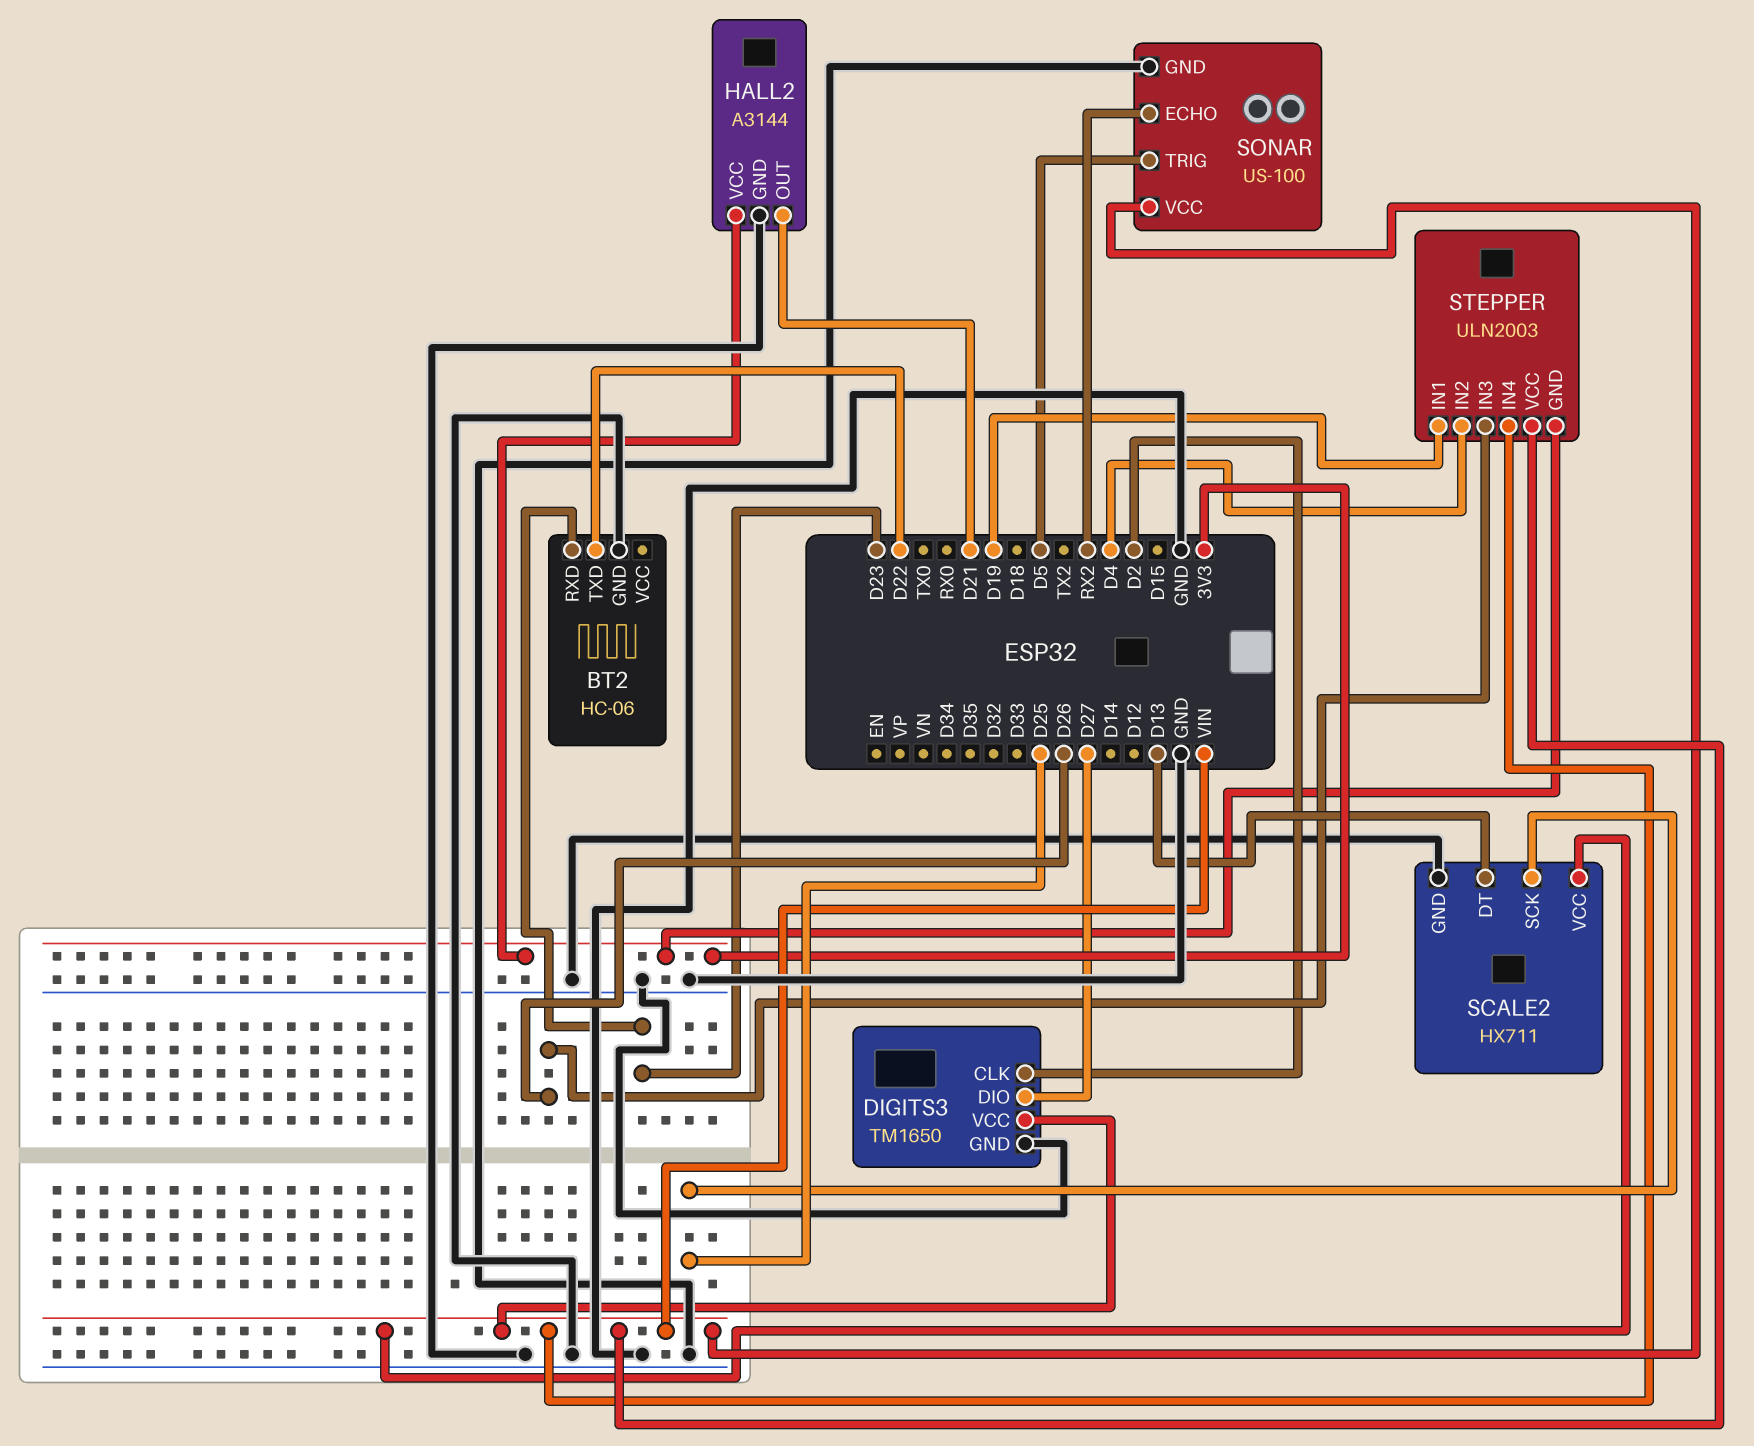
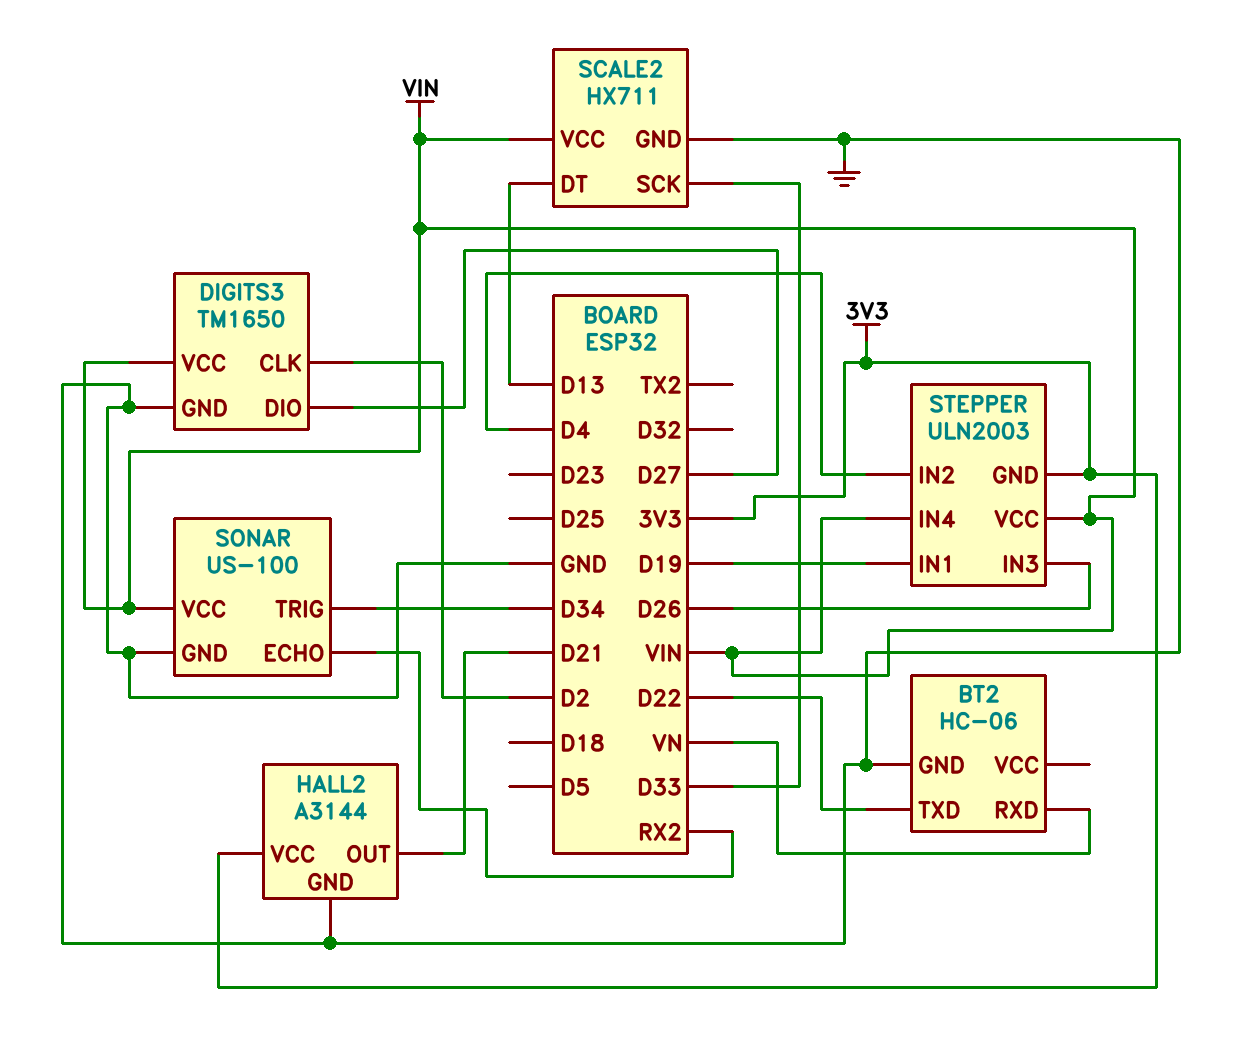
BT2 pin RXD: D23 -> VN
SCALE2 pin SCK: D25 -> D33
SONAR pin TRIG: D5 -> D34

